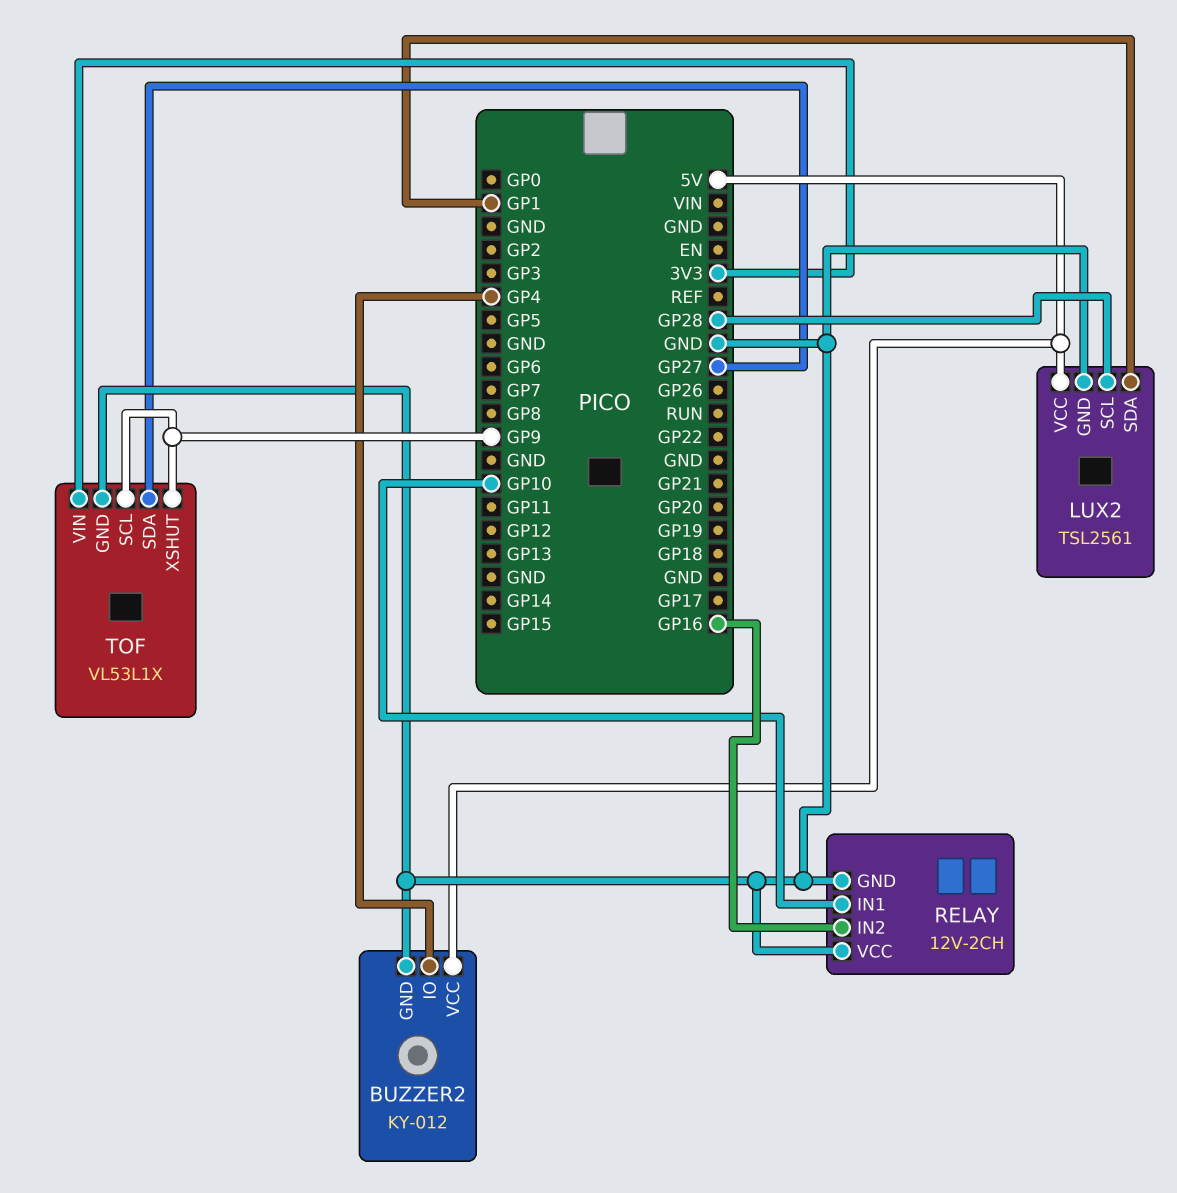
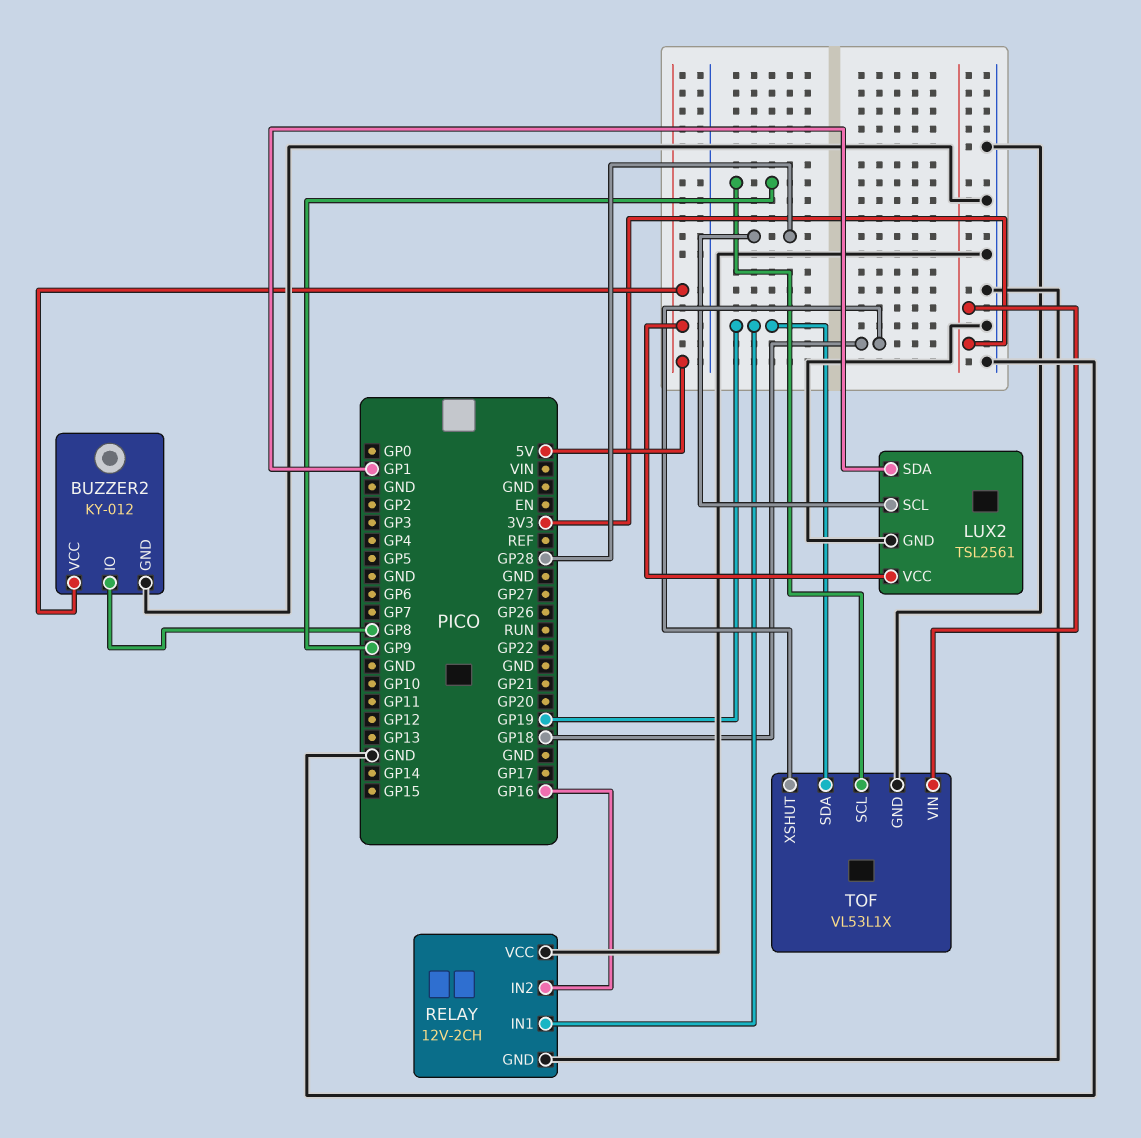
BUZZER2 pin IO: GP4 -> GP8
RELAY pin IN1: GP10 -> GP19
TOF pin SDA: GP27 -> GP19
TOF pin XSHUT: GP9 -> GP18

